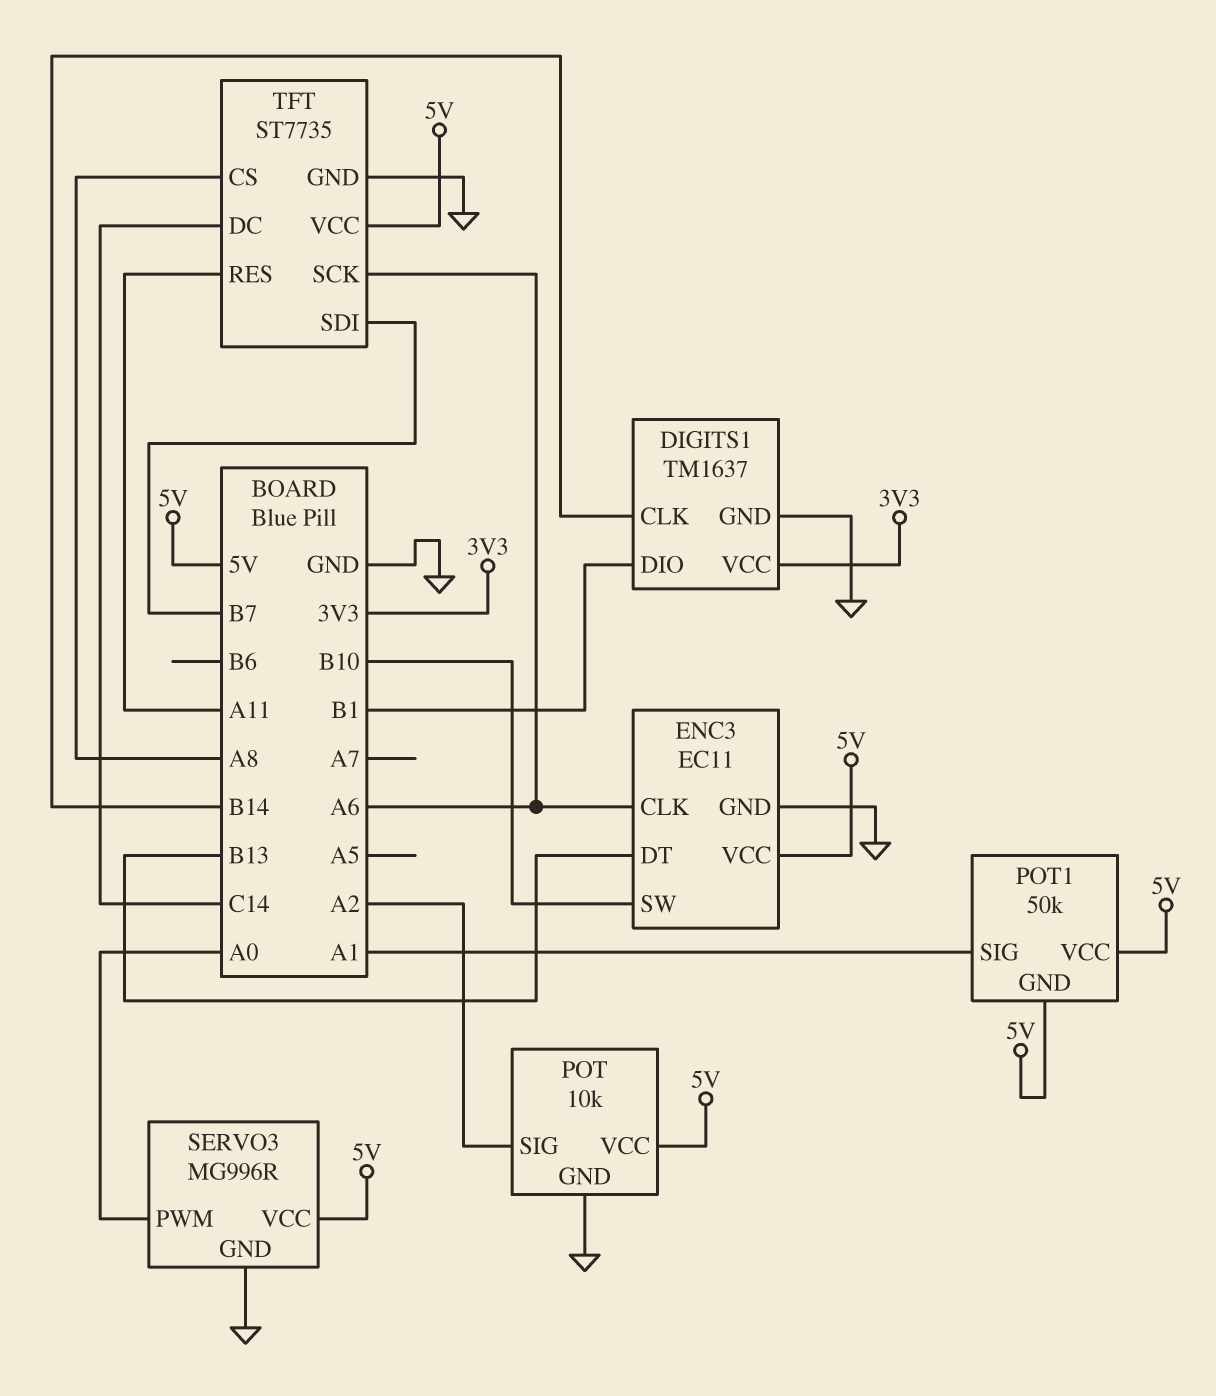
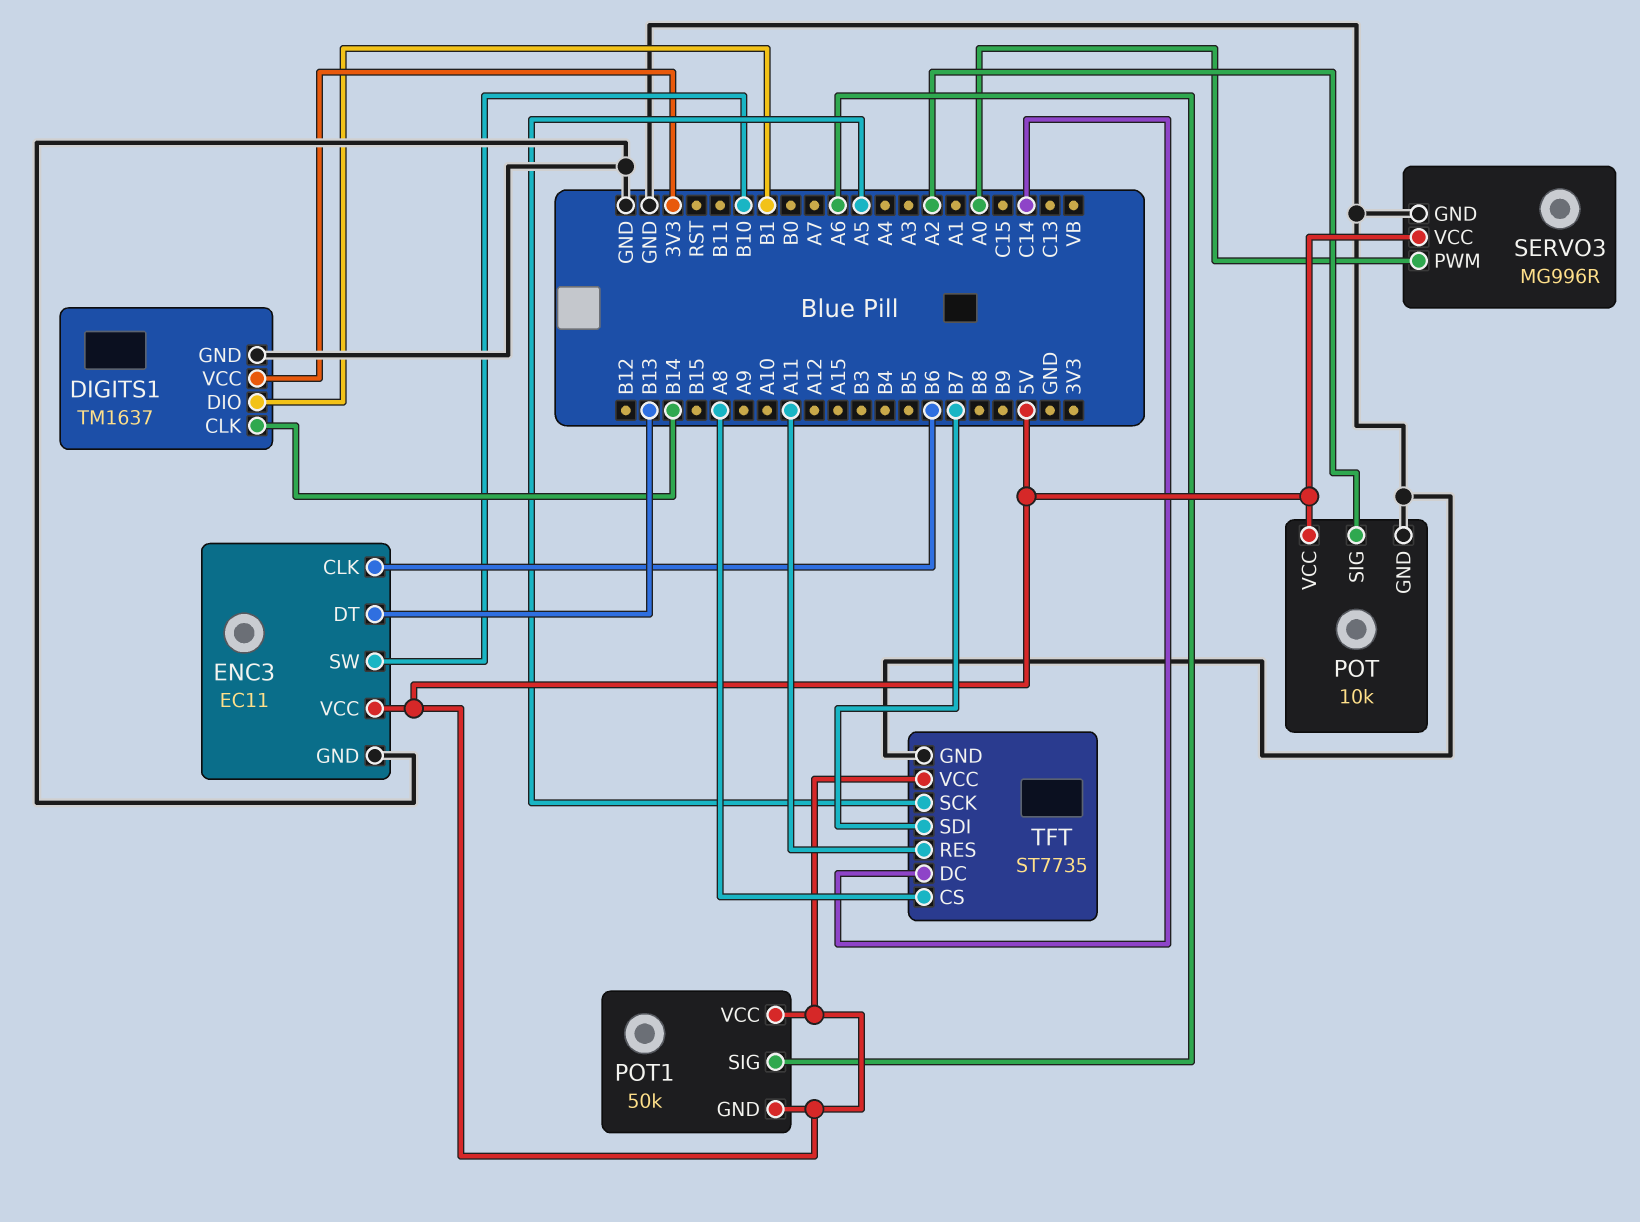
ENC3 pin CLK: A6 -> B6
POT1 pin SIG: A1 -> A6
TFT pin SCK: A6 -> A5

